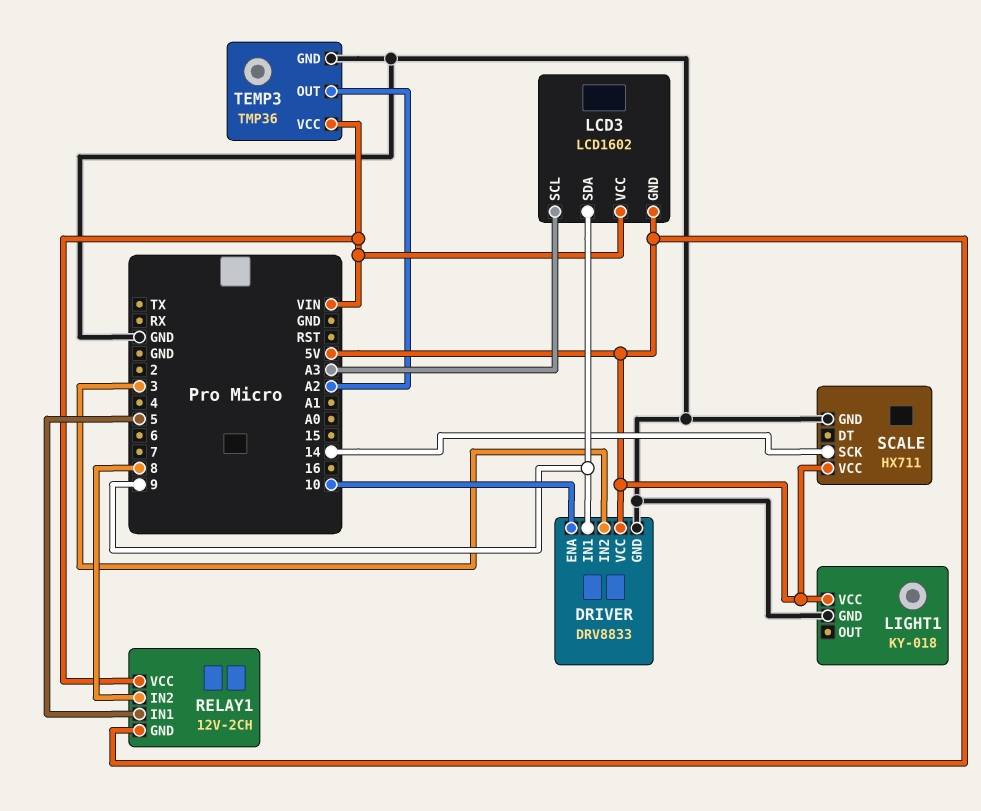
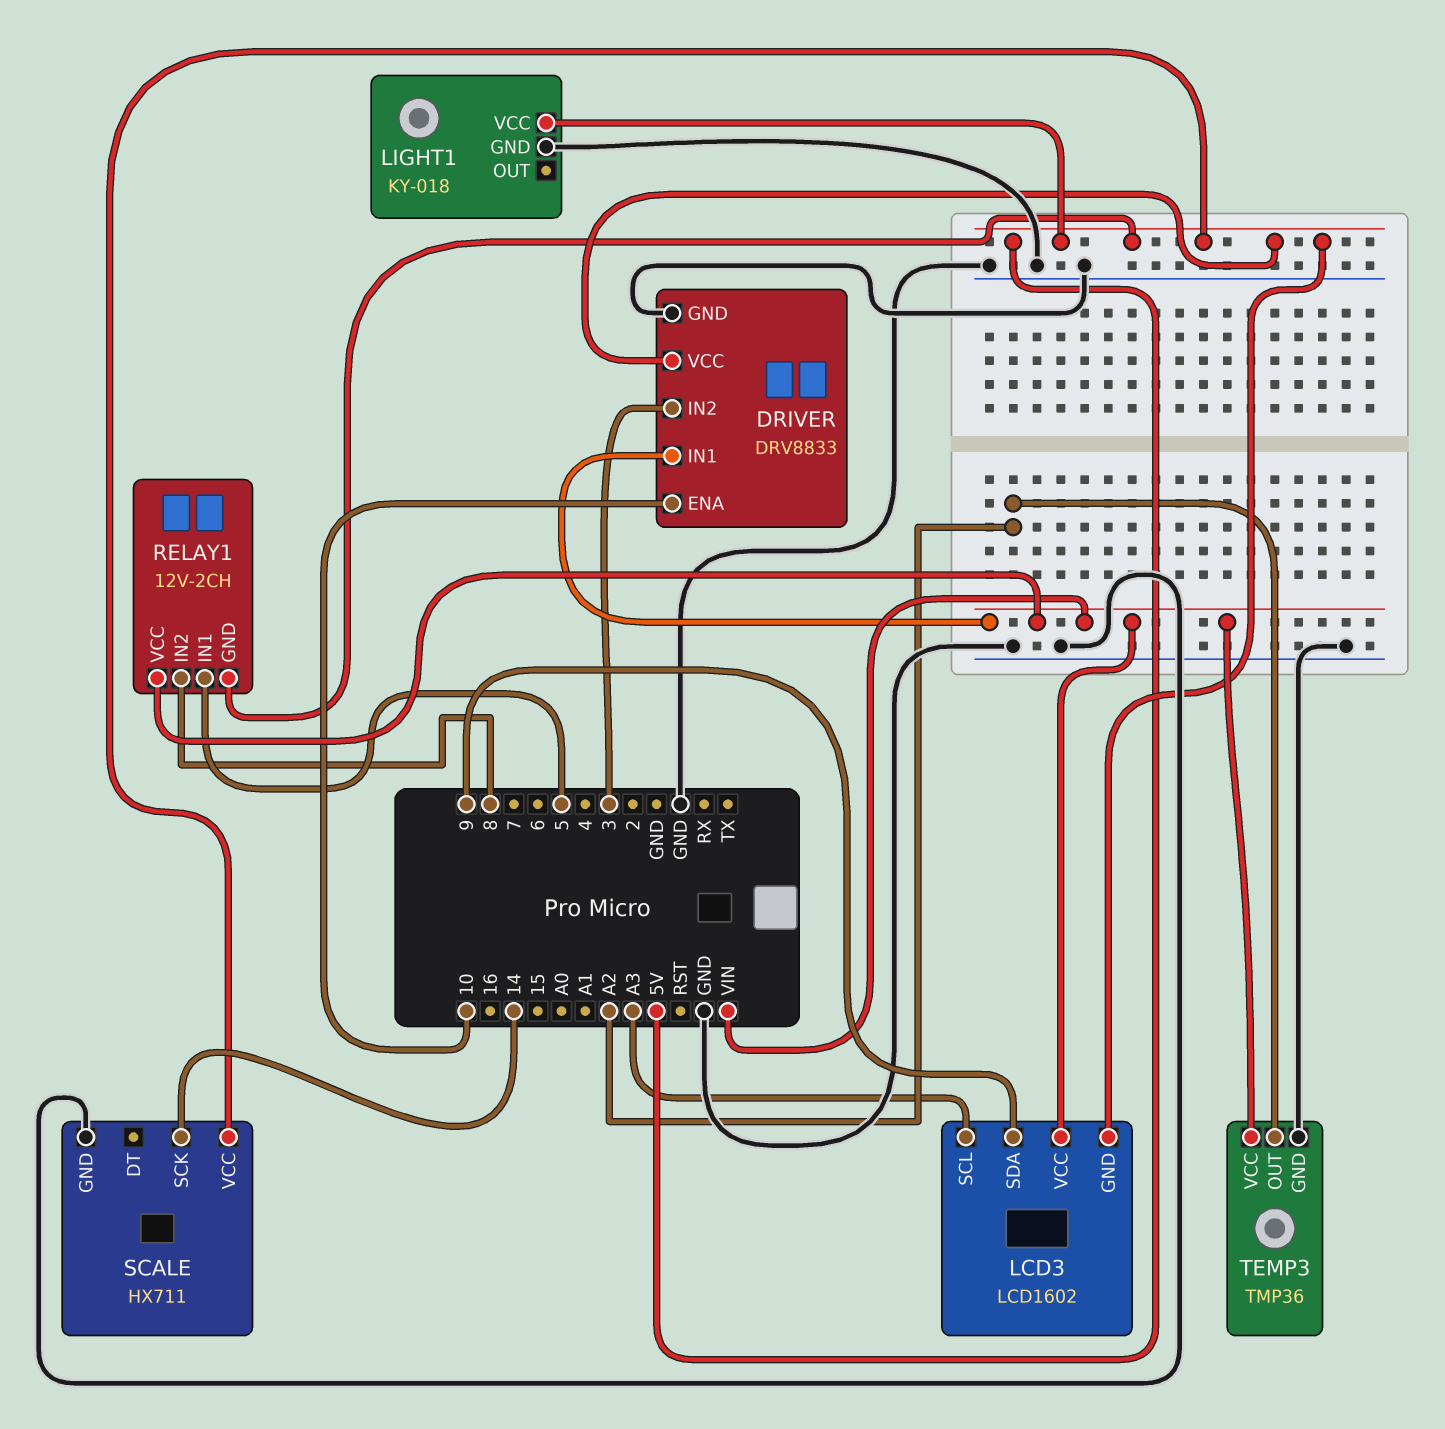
DRIVER pin IN1: 9 -> VIN

